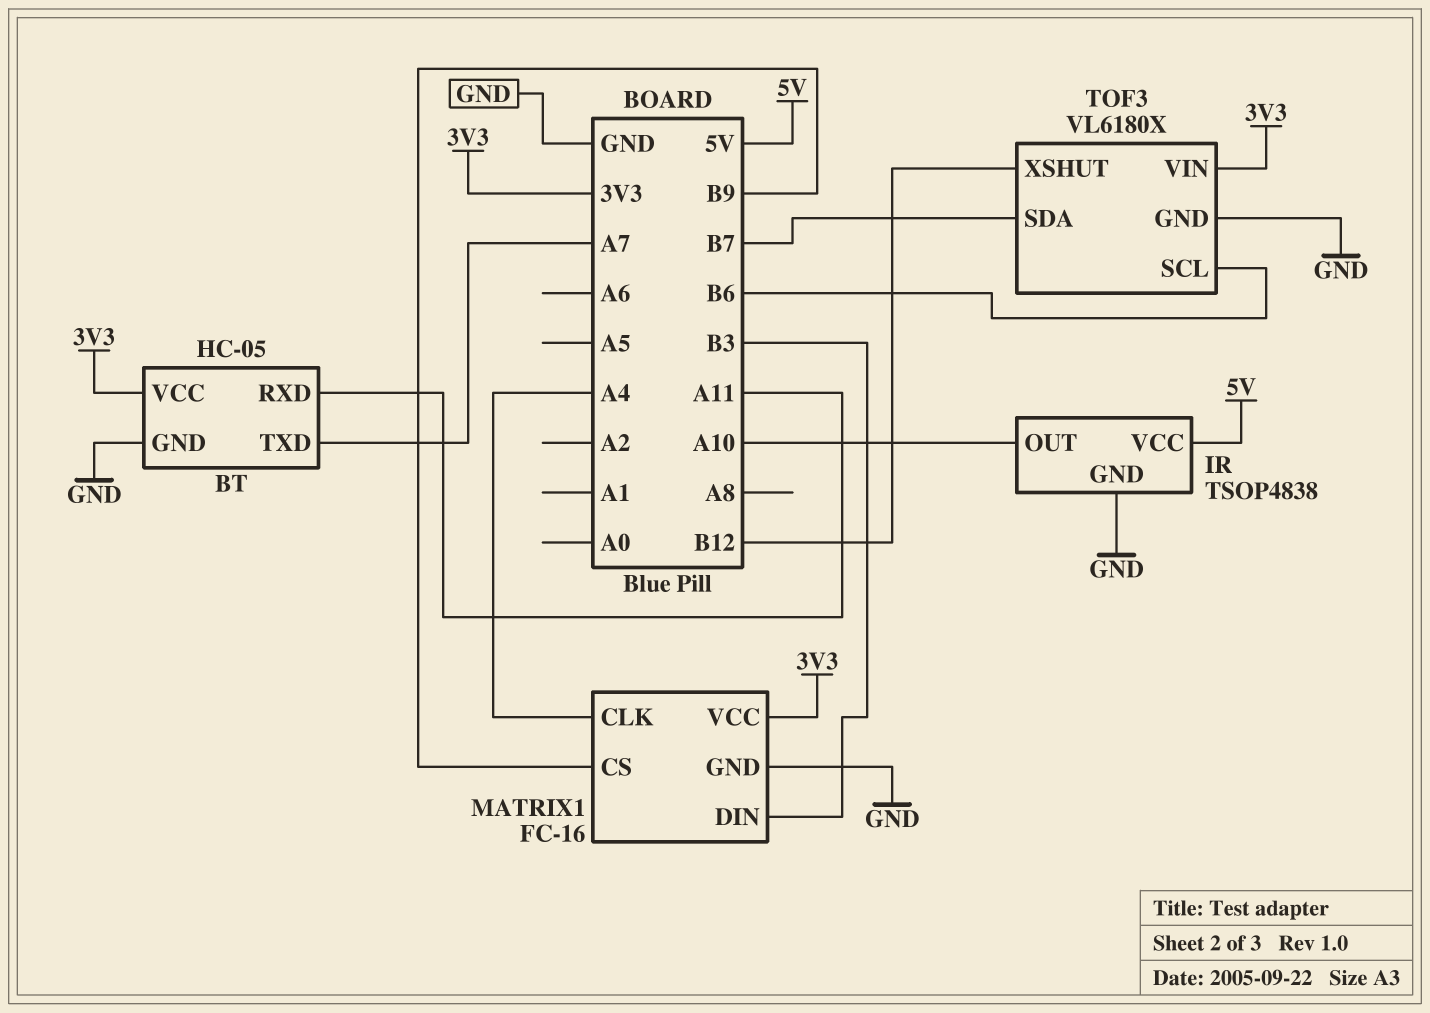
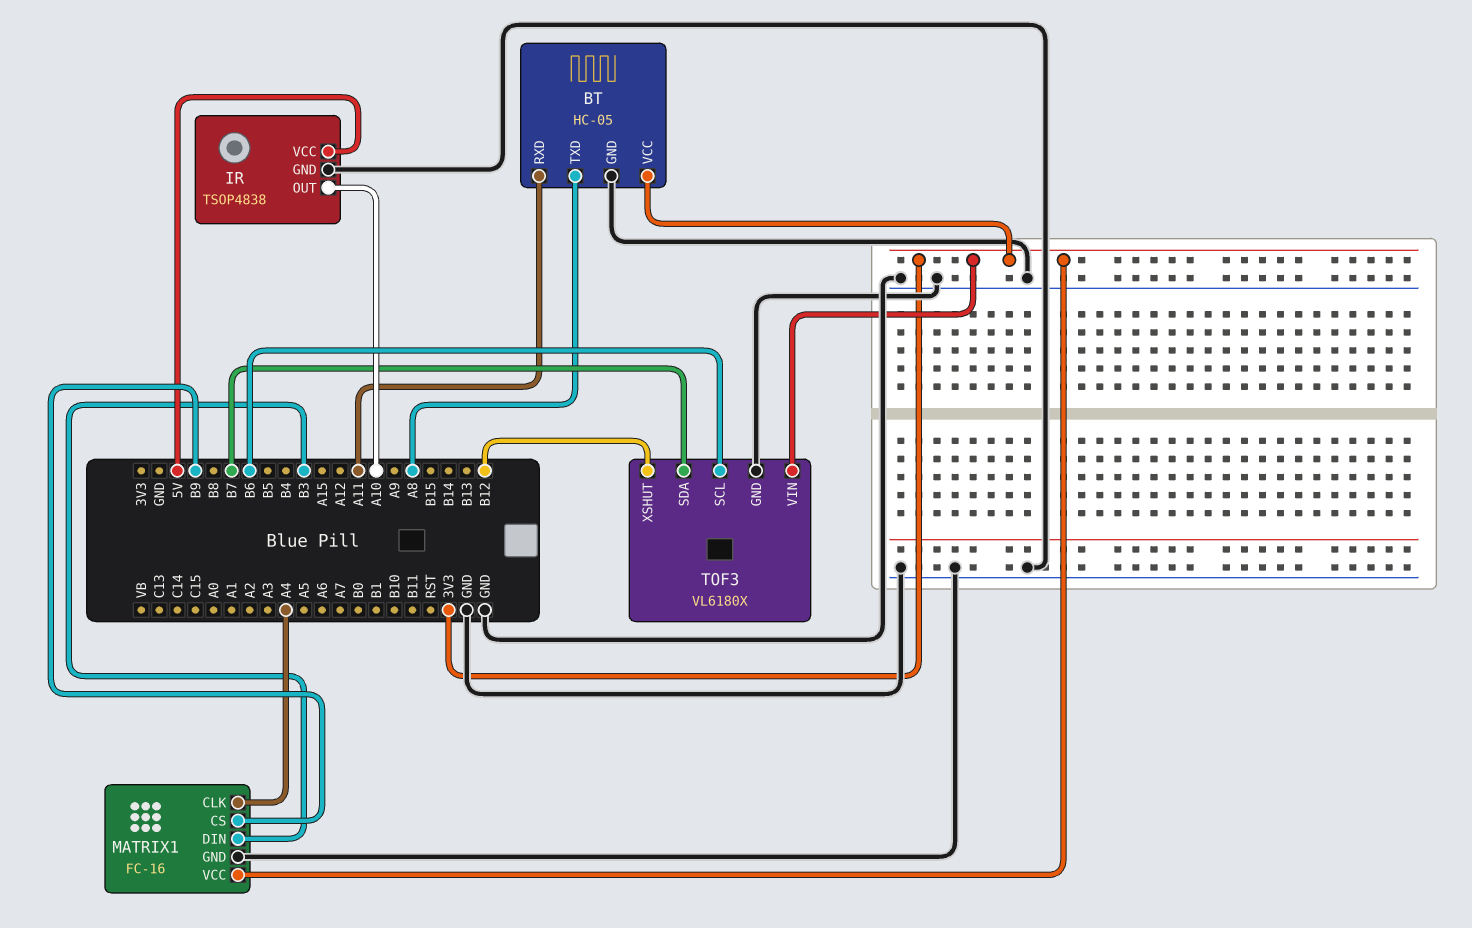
BT pin TXD: A7 -> A8

